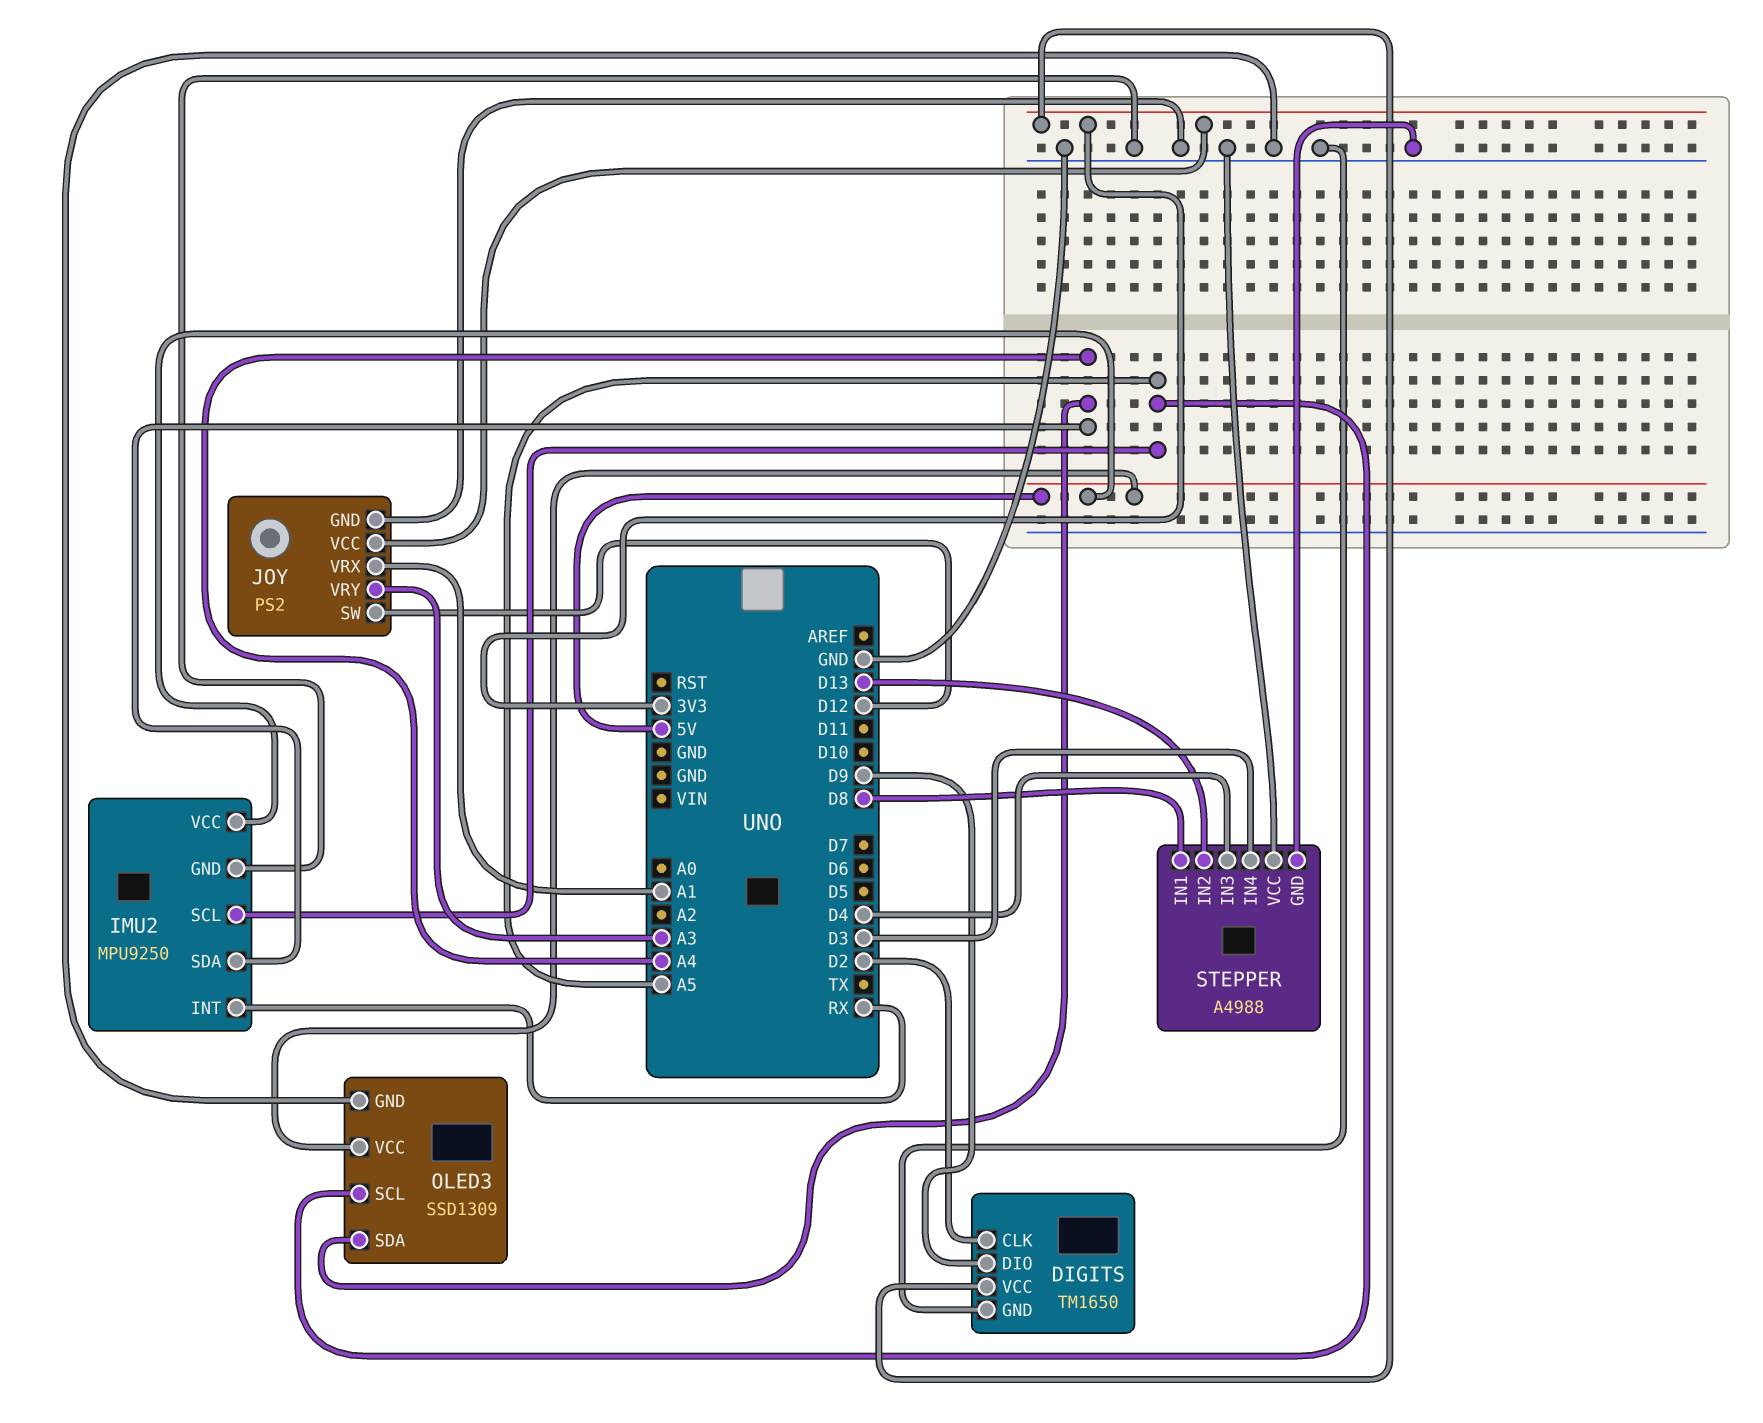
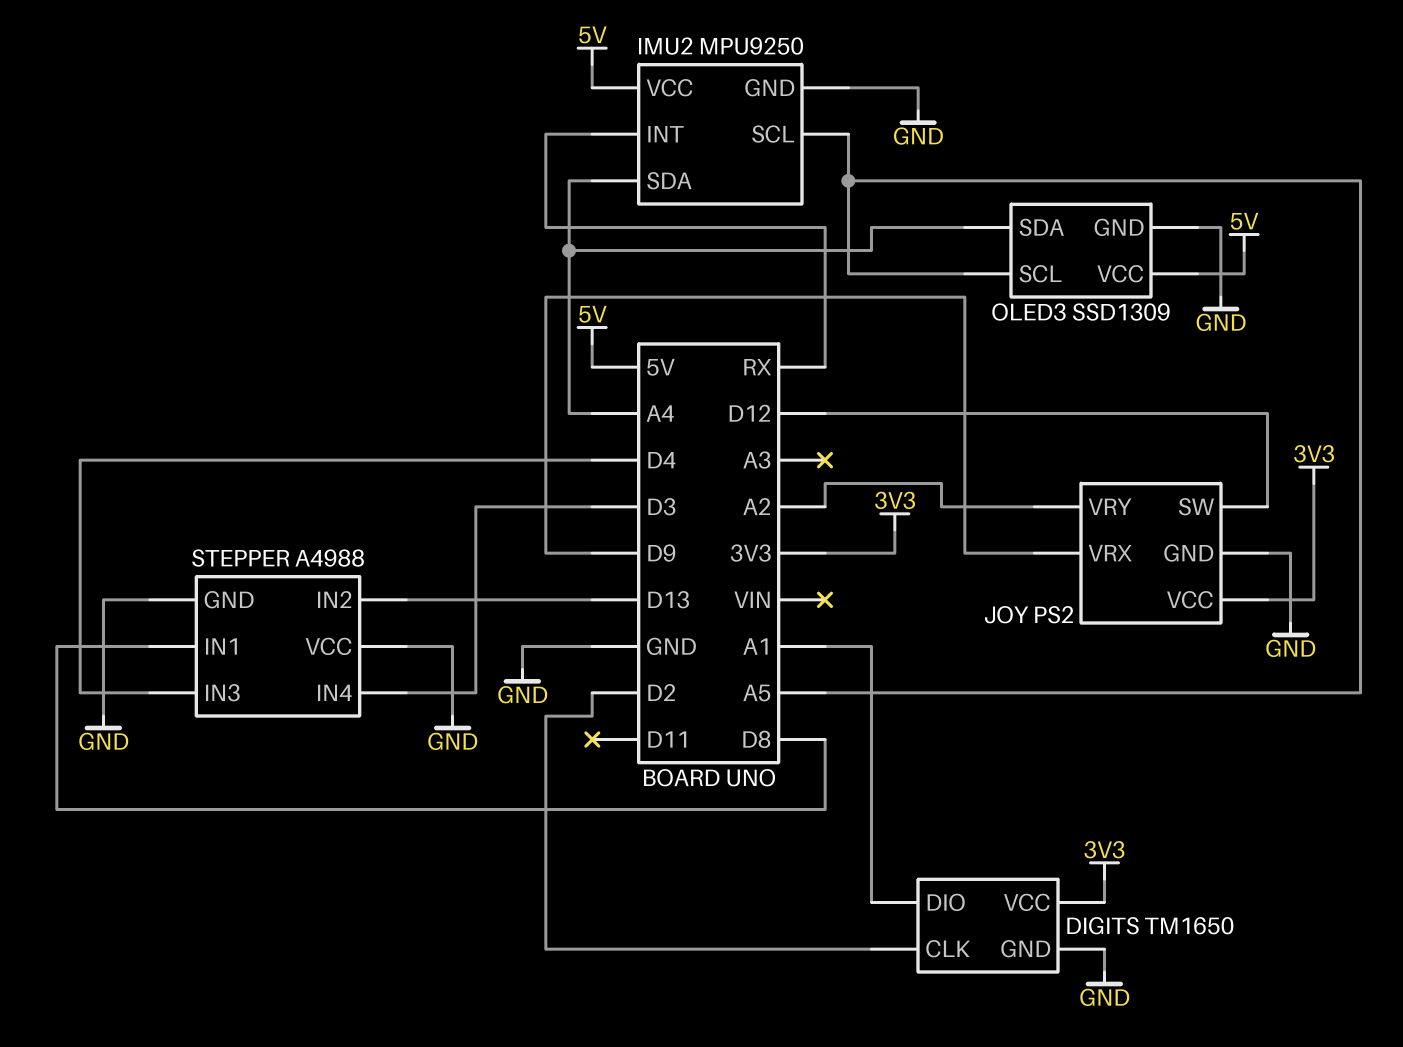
DIGITS pin DIO: D9 -> A1
JOY pin VRX: A1 -> D9
JOY pin VRY: A3 -> A2

